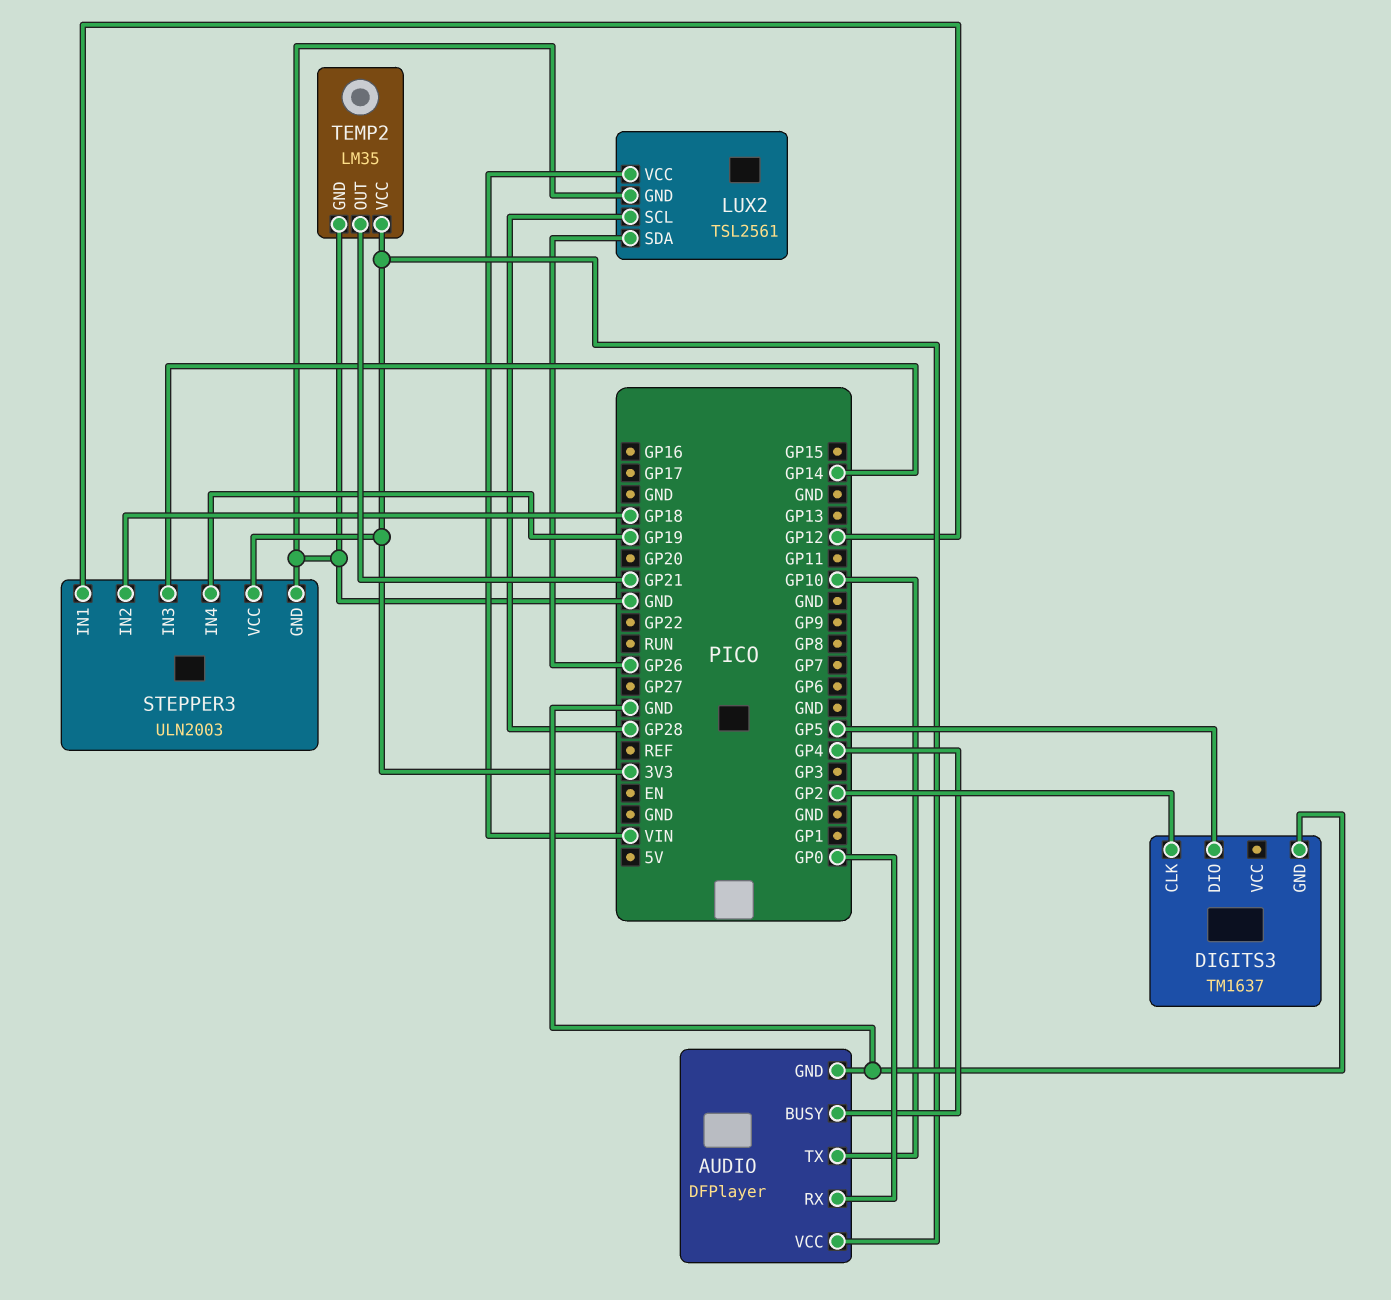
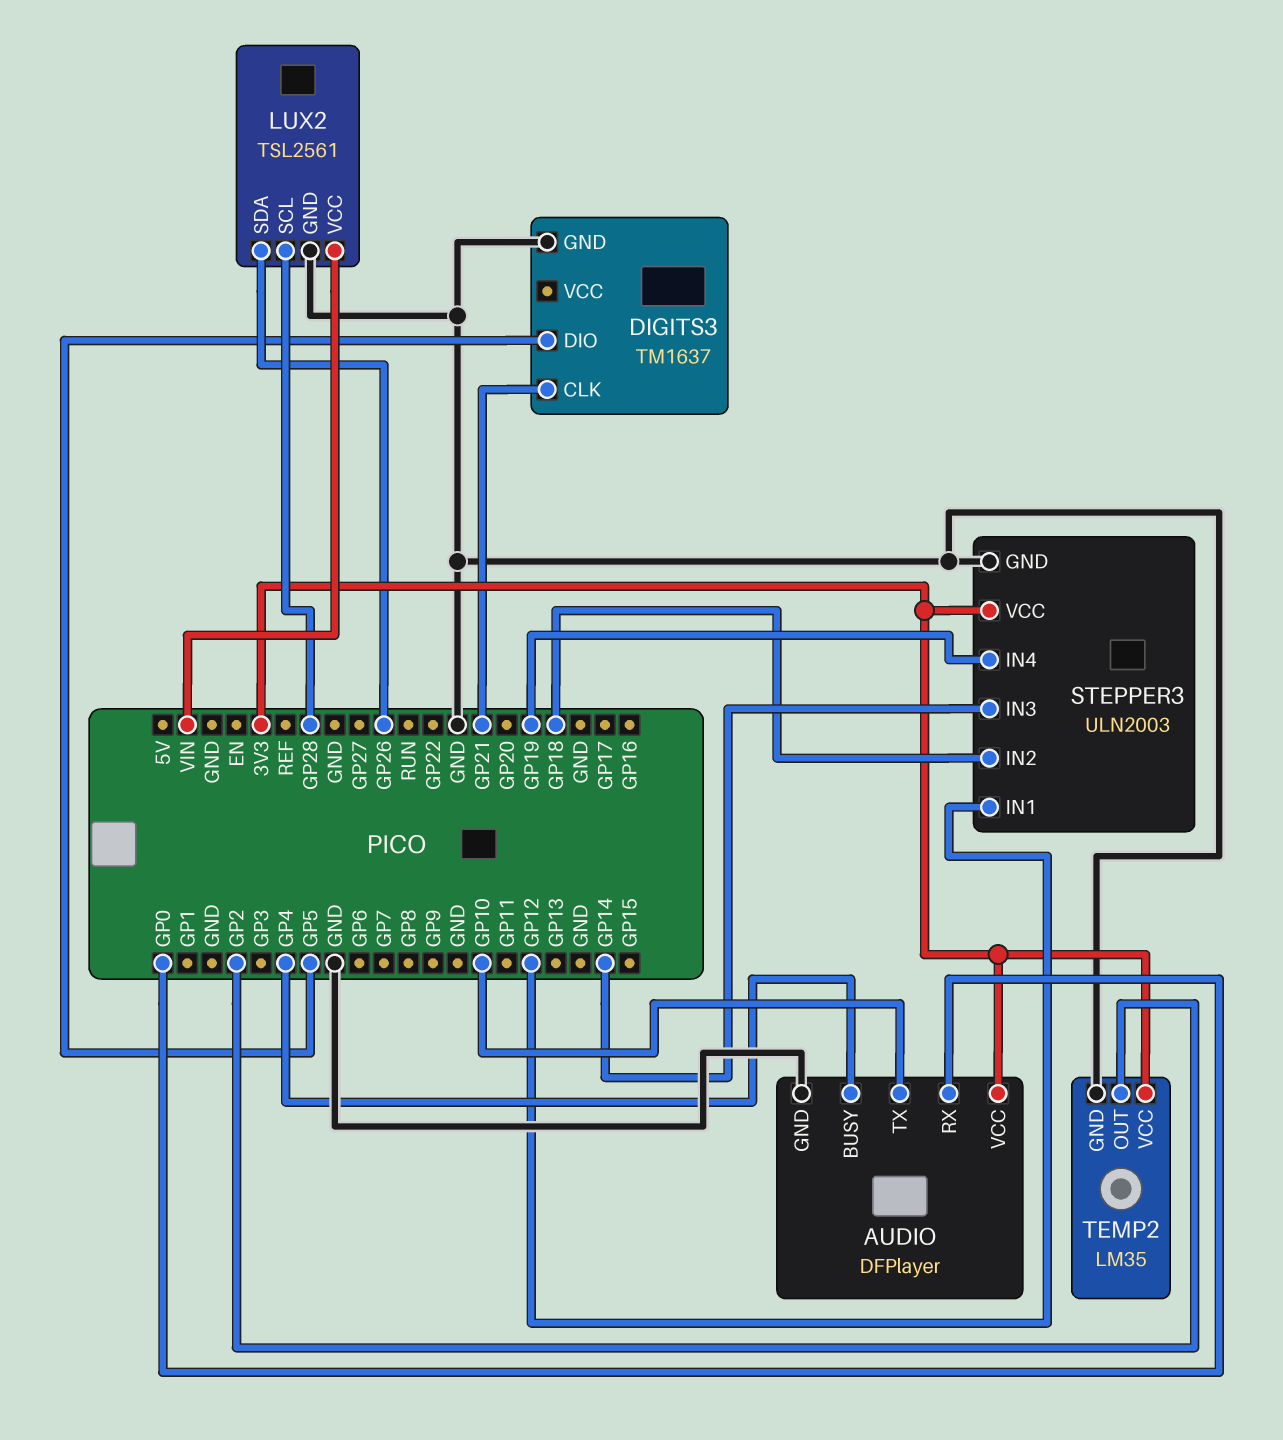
DIGITS3 pin CLK: GP2 -> GP21
TEMP2 pin OUT: GP21 -> GP2

